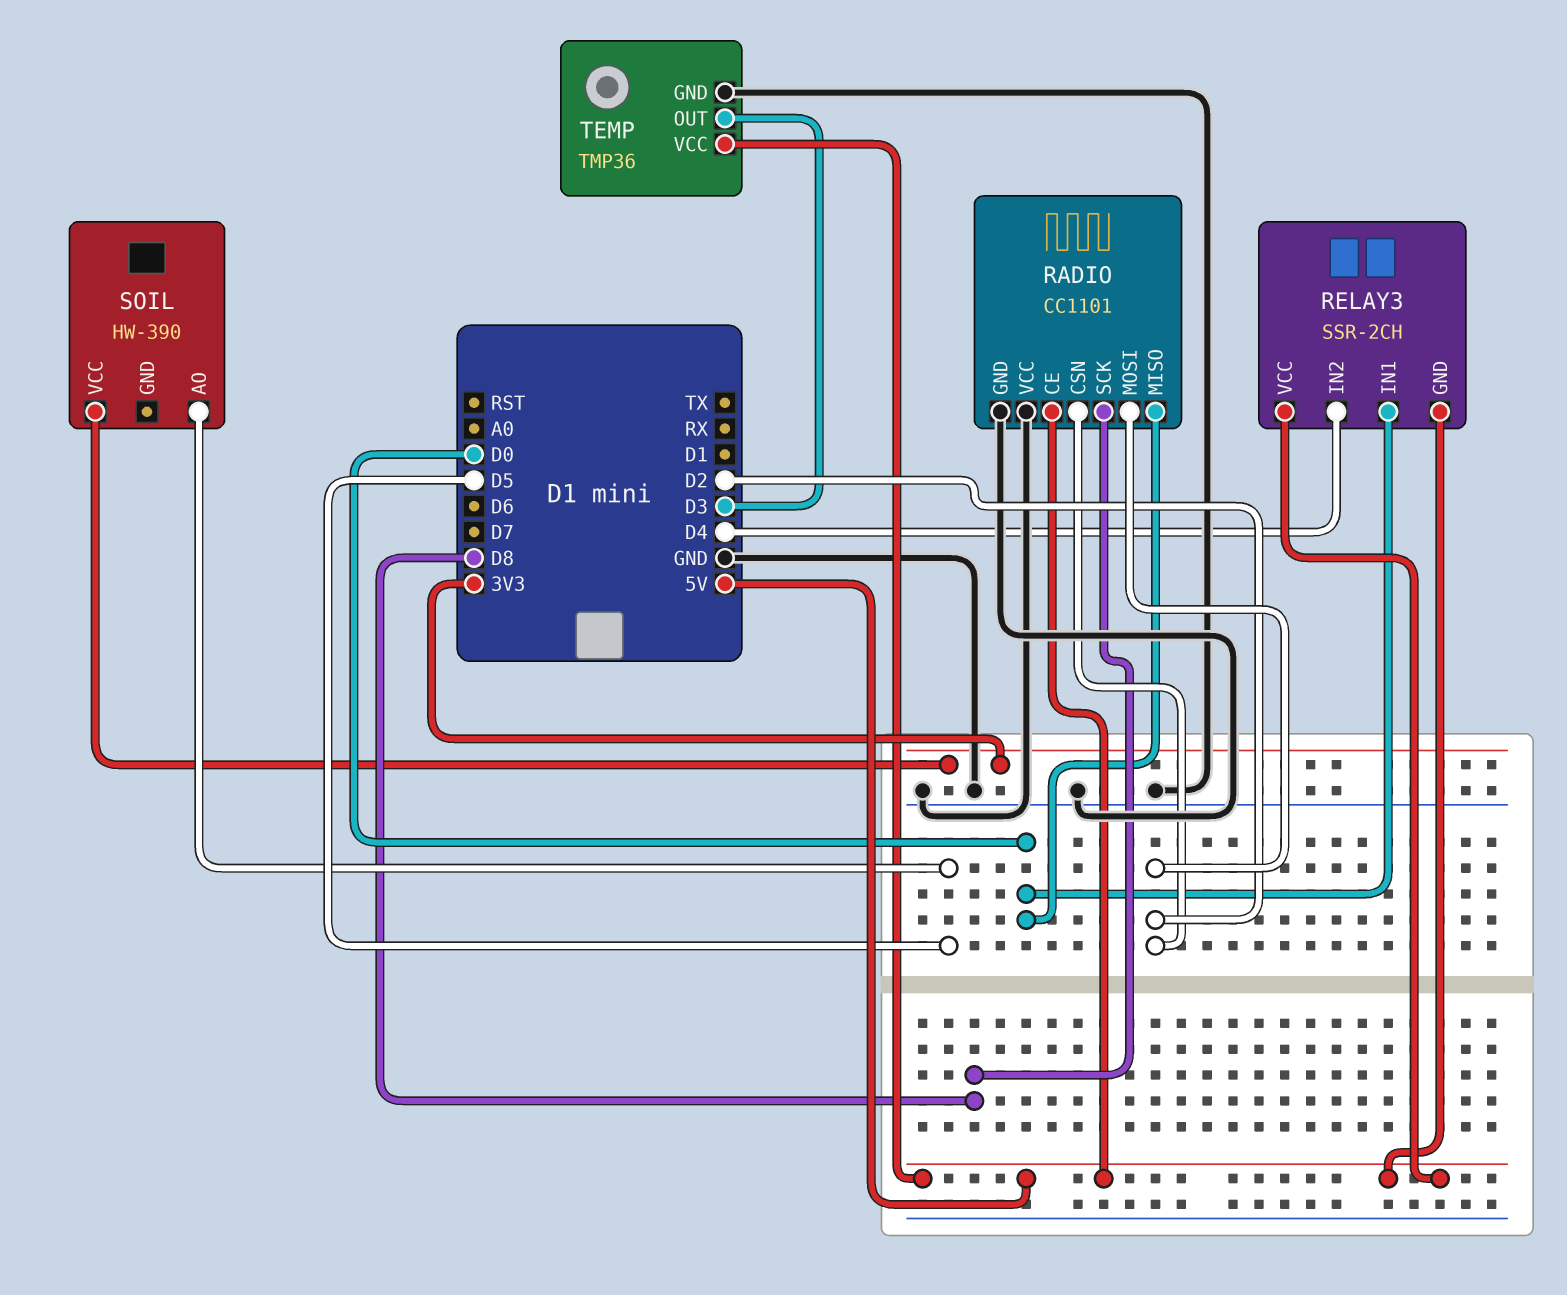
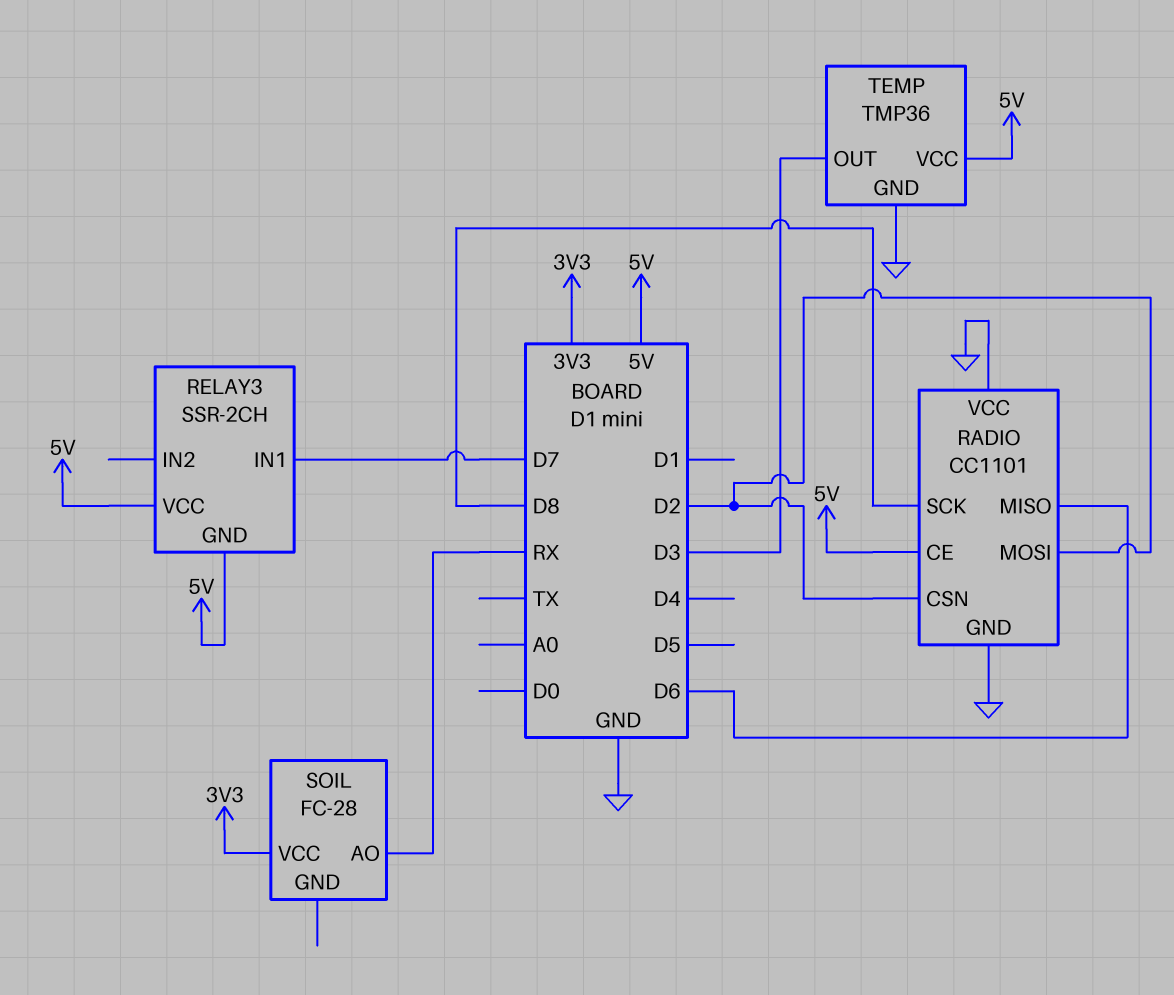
RADIO pin MISO: D0 -> D6
RELAY3 pin IN1: D0 -> D7
RELAY3 pin IN2: D4 -> none
SOIL: HW-390 -> FC-28
SOIL pin AO: D5 -> RX

